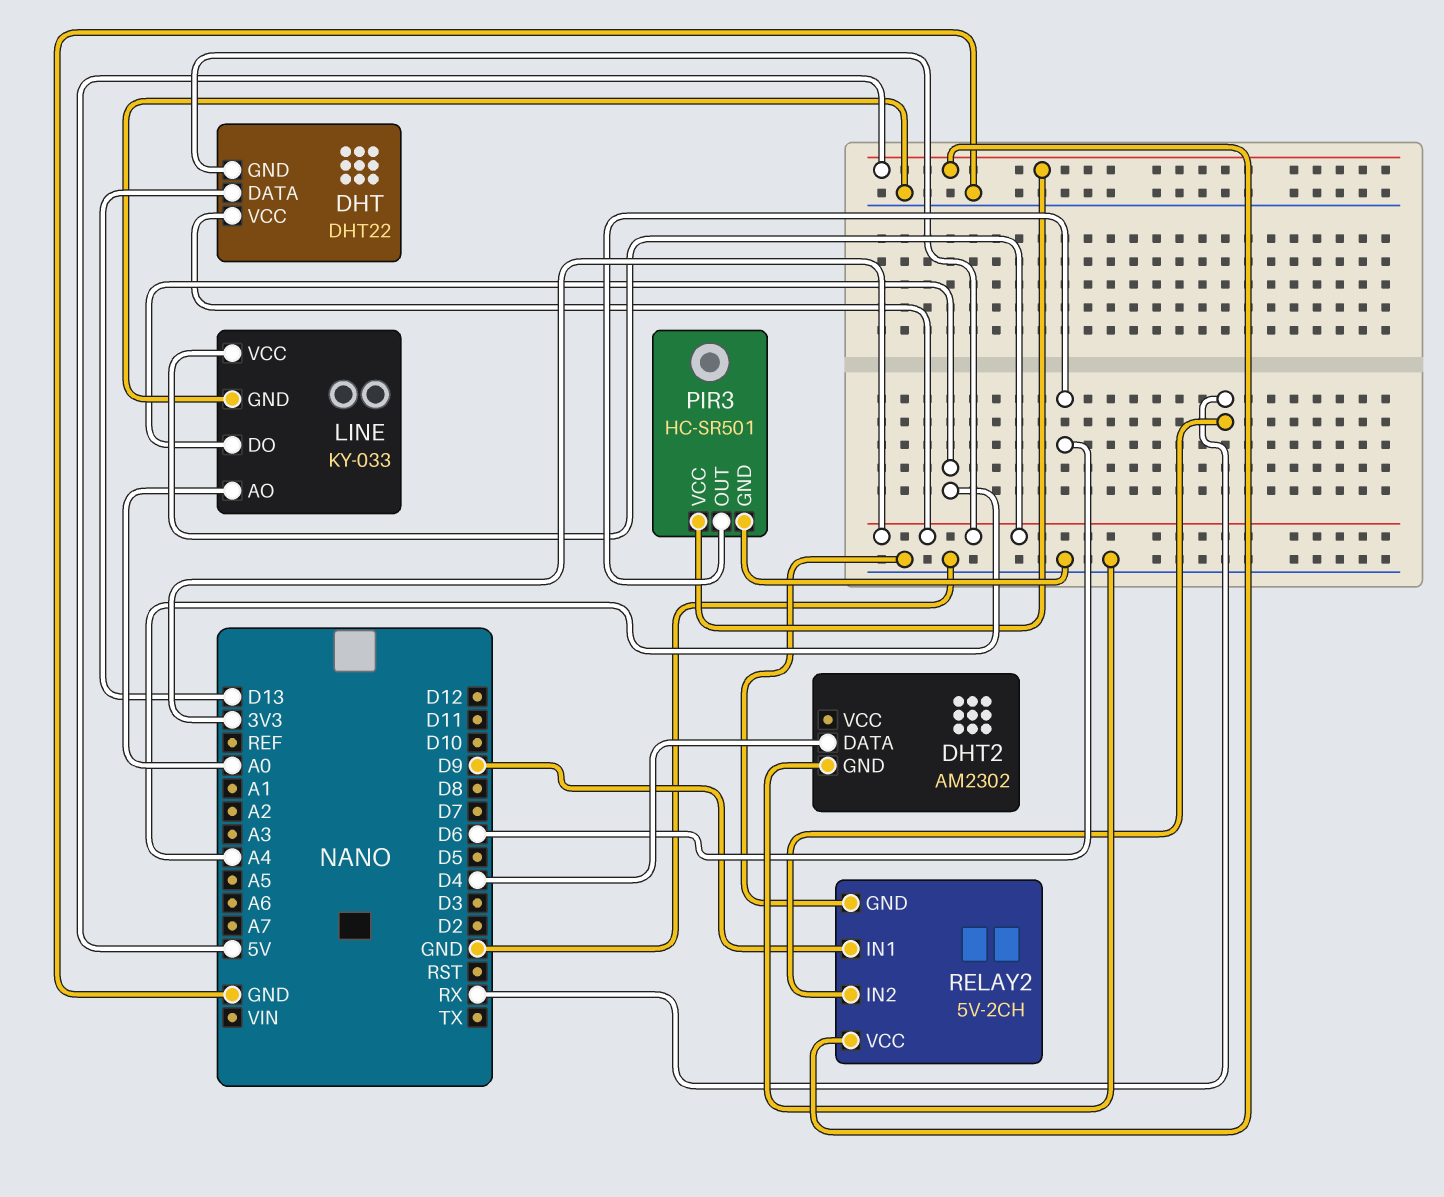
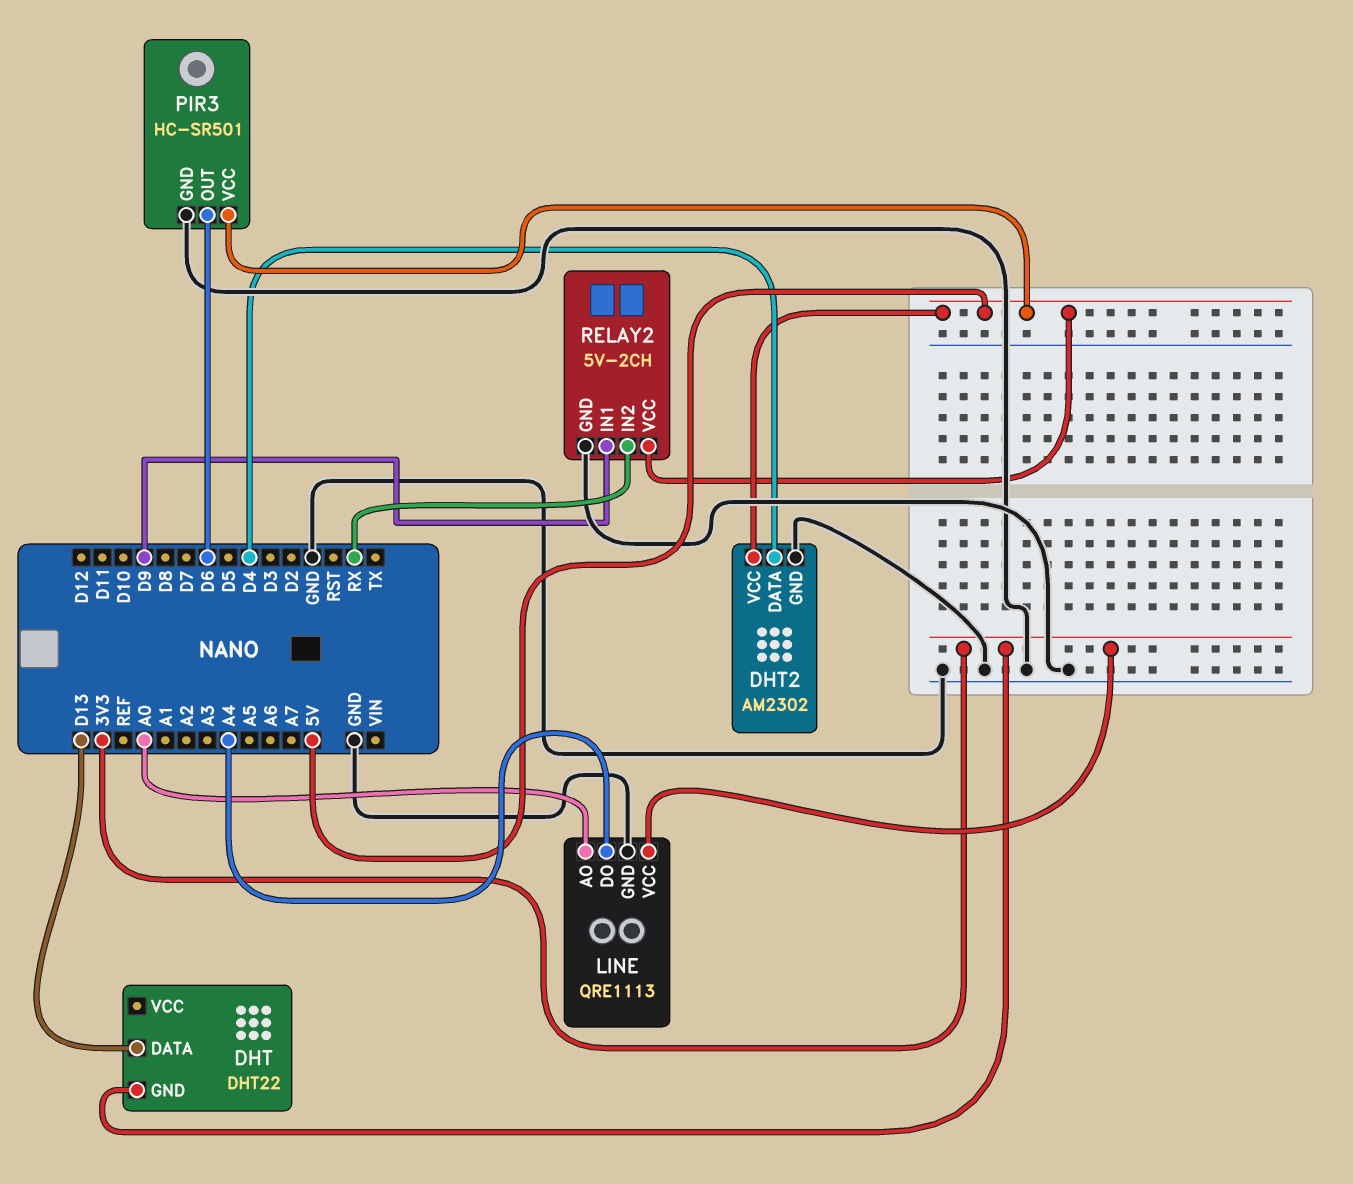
DHT pin VCC: 3V3 -> none
DHT2 pin VCC: none -> 5V
LINE: KY-033 -> QRE1113

